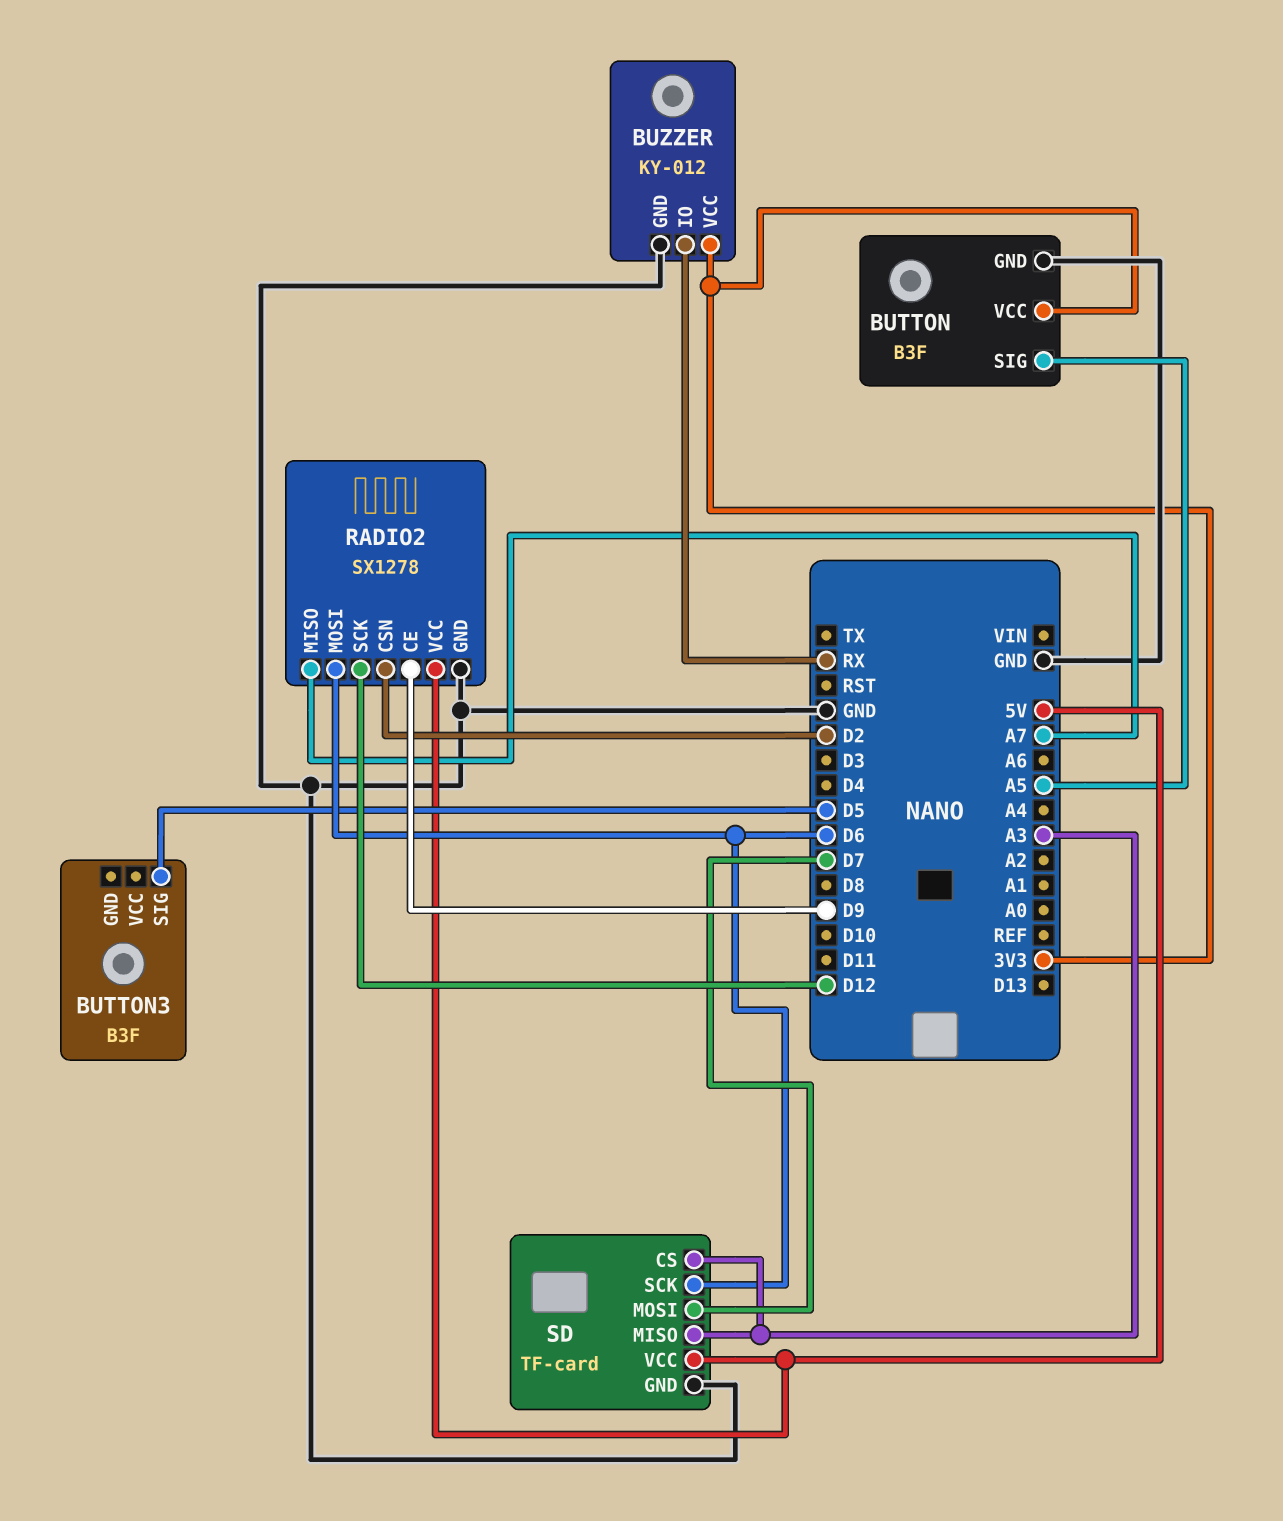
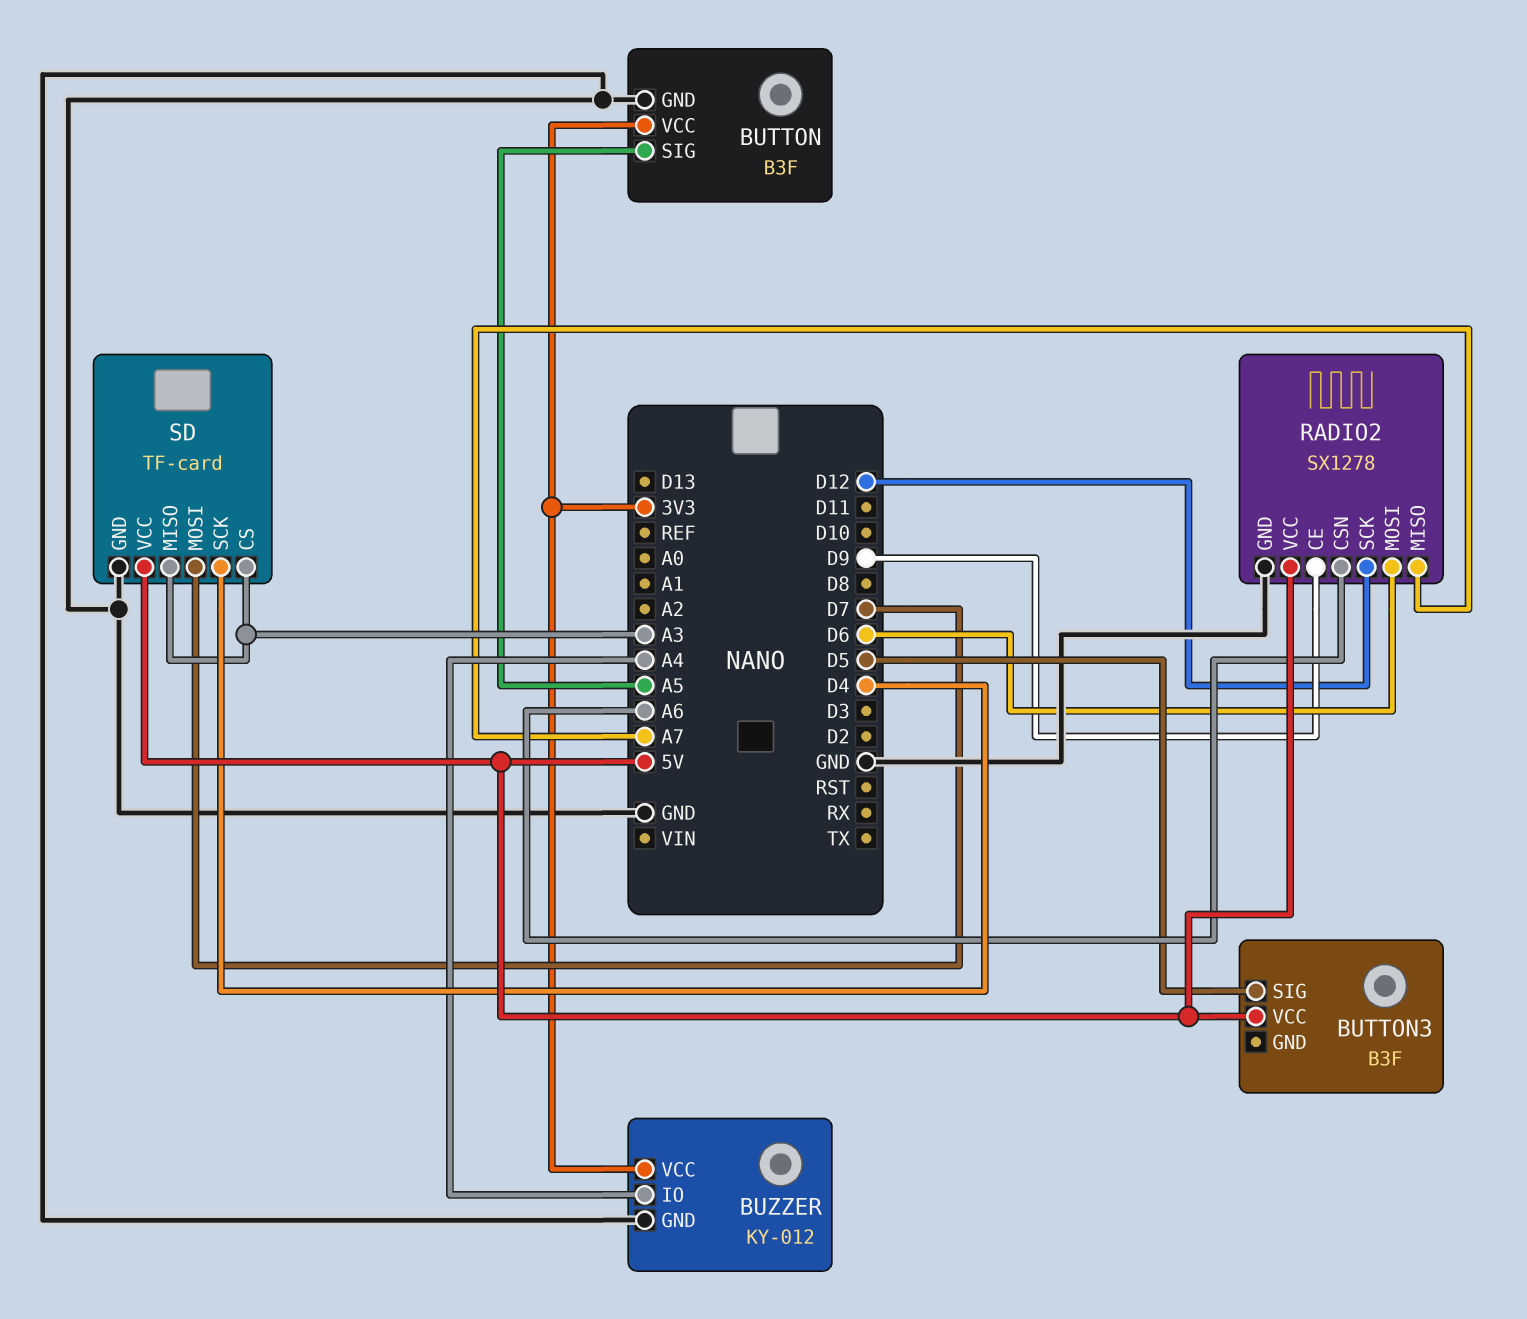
BUTTON3 pin VCC: none -> 5V
BUZZER pin IO: RX -> A4
RADIO2 pin CSN: D2 -> A6
SD pin SCK: D6 -> D4

